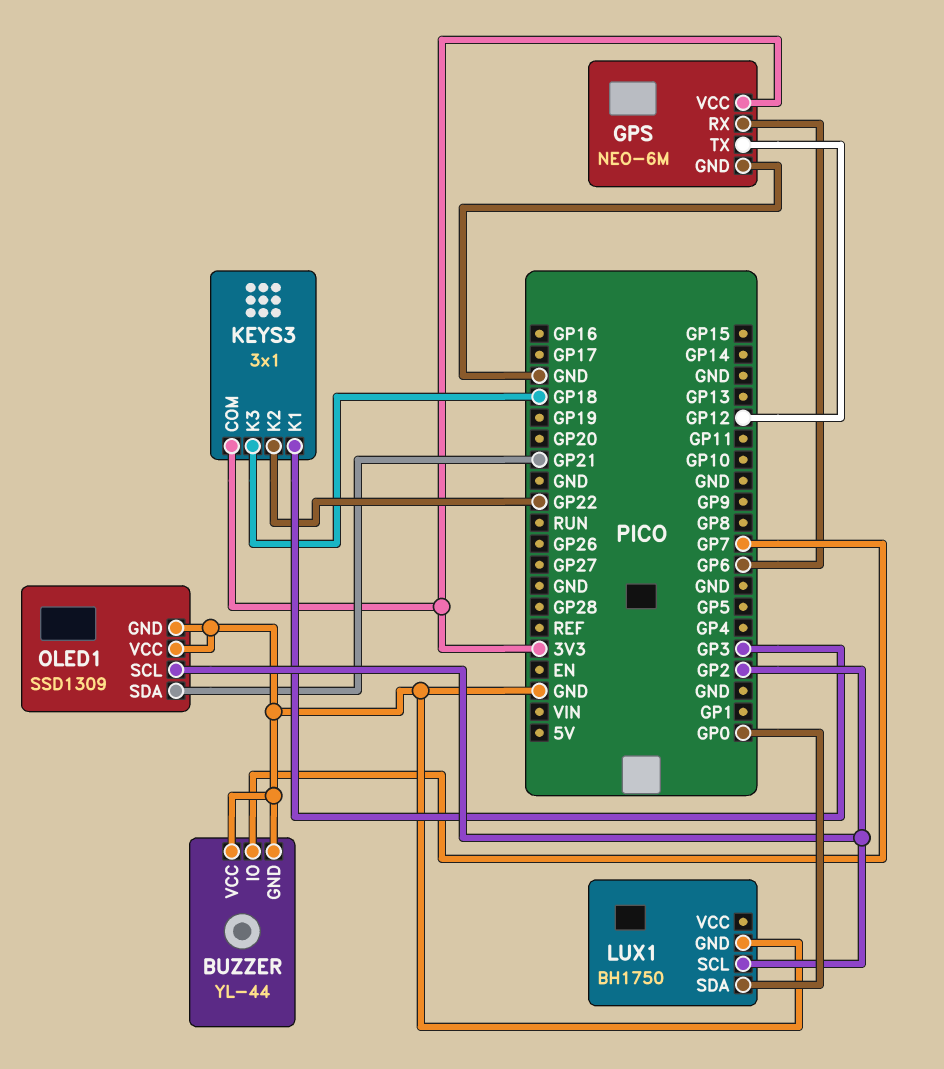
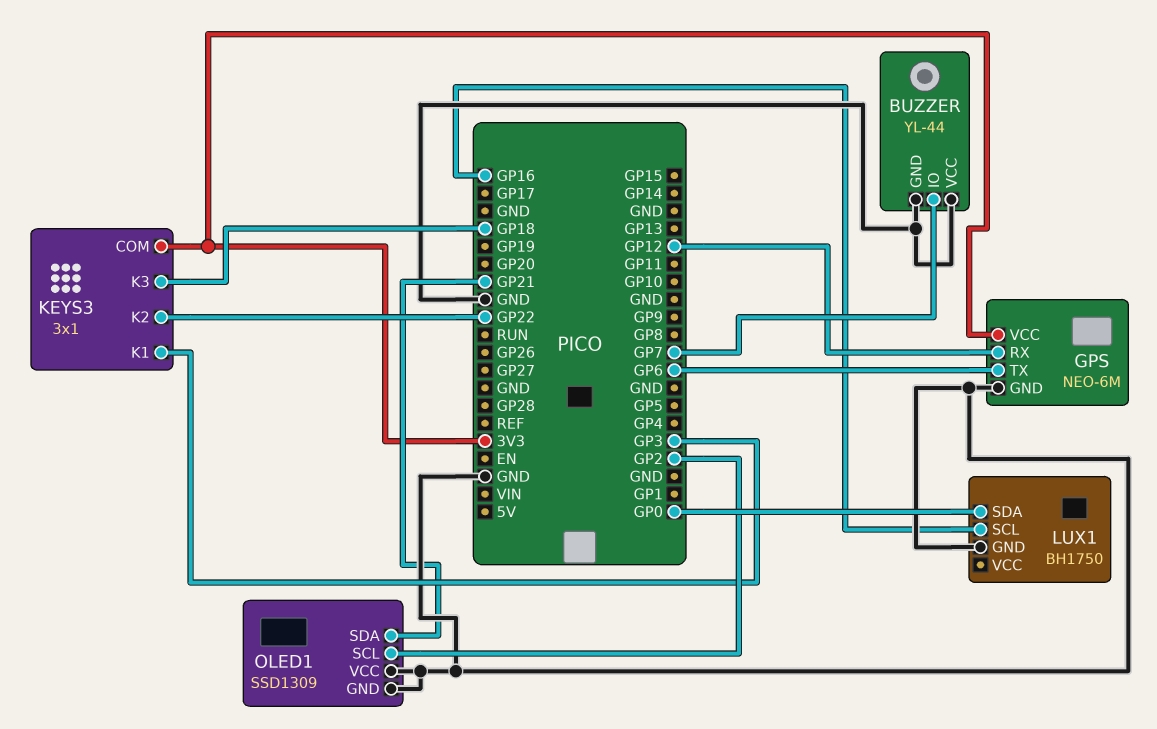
GPS pin RX: GP6 -> GP12
GPS pin TX: GP12 -> GP6
LUX1 pin SCL: GP2 -> GP16

